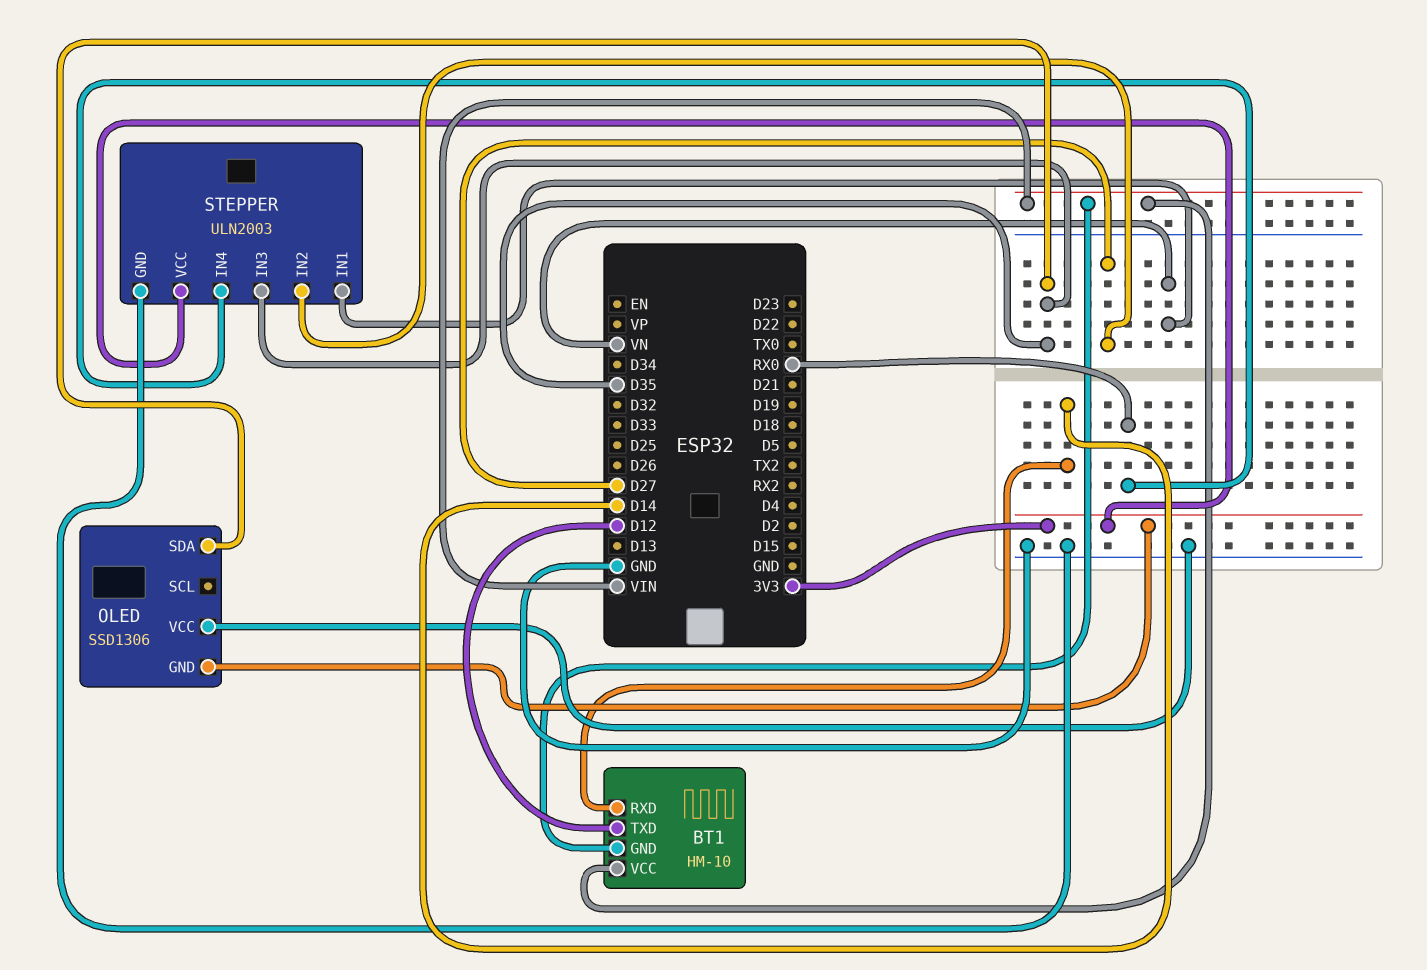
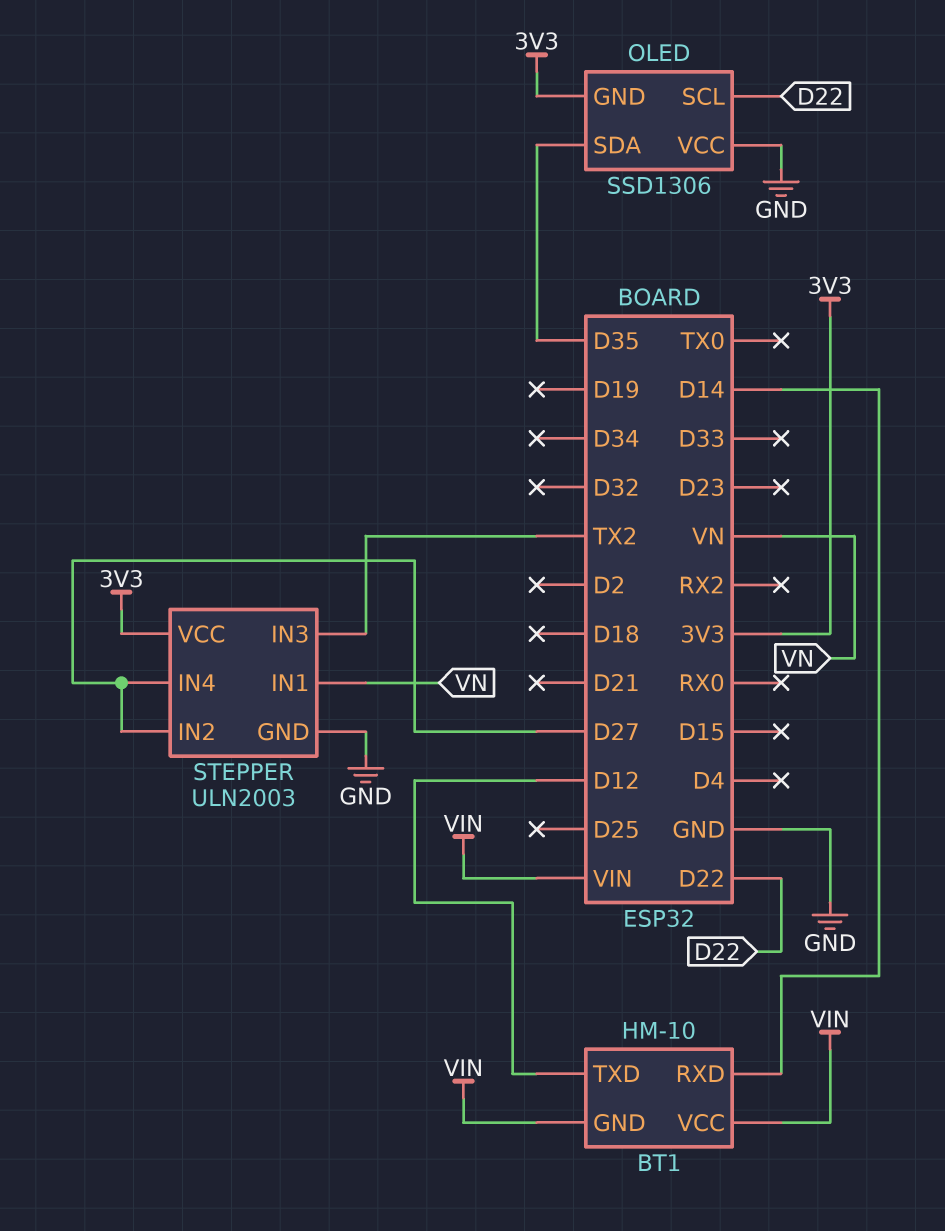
OLED pin SCL: none -> D22
STEPPER pin IN3: D35 -> TX2
STEPPER pin IN4: RX0 -> D27

